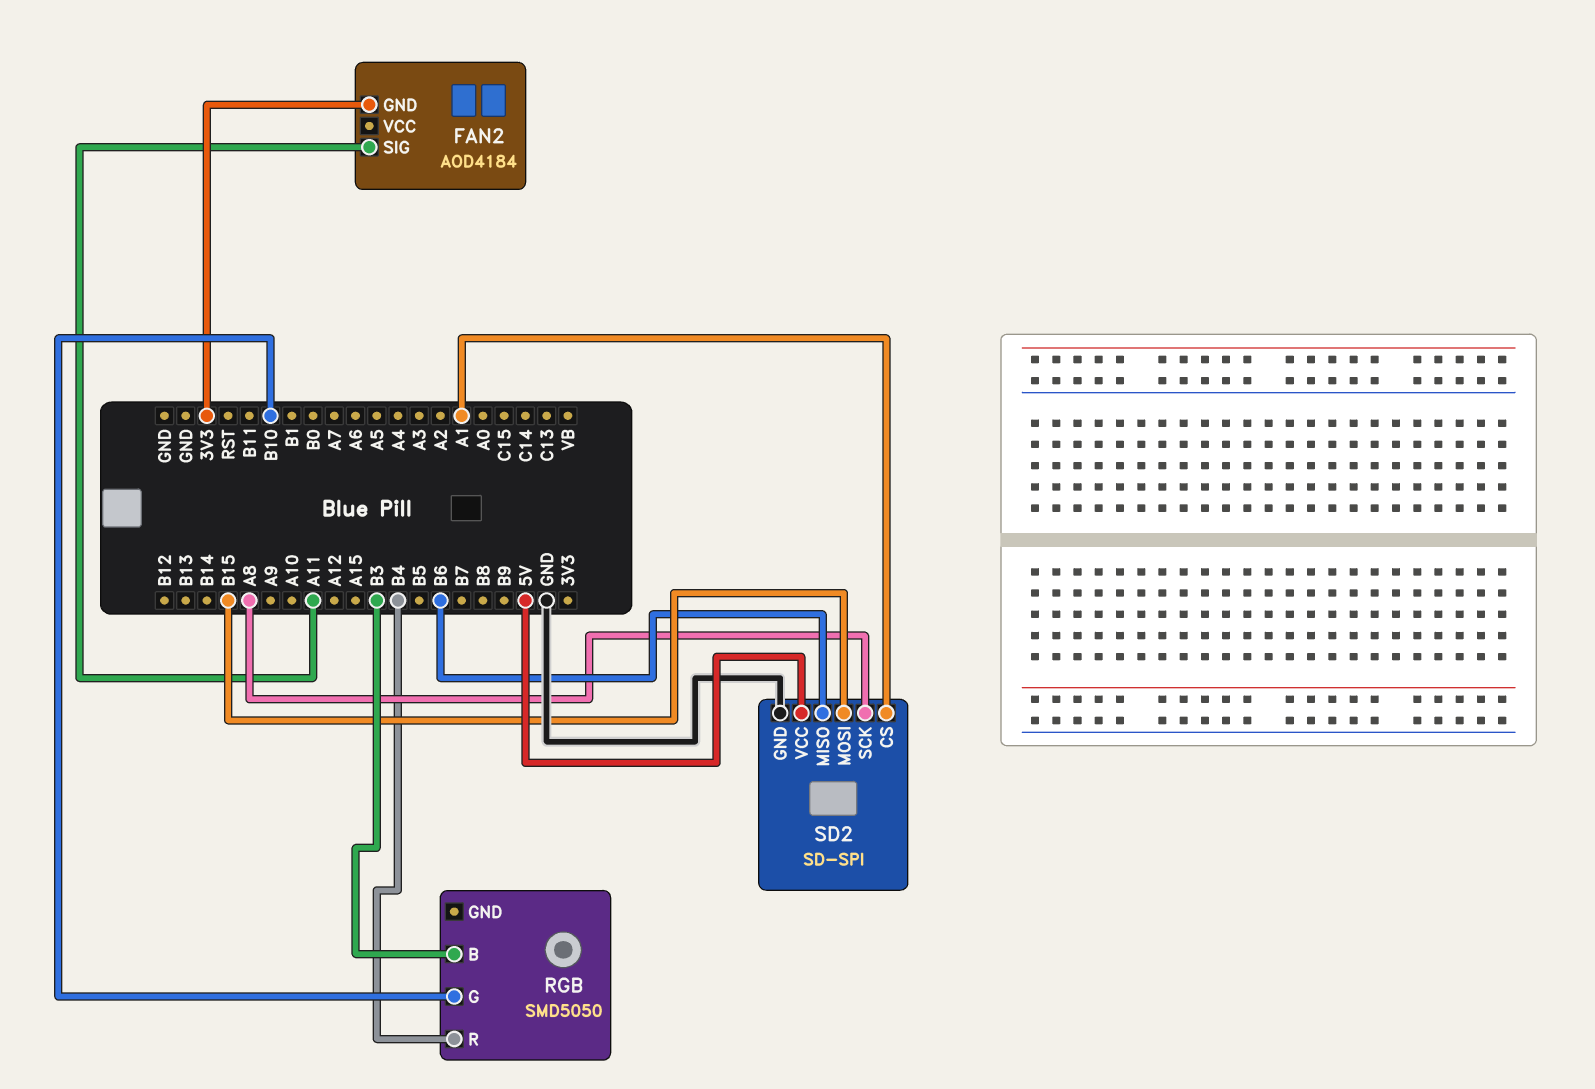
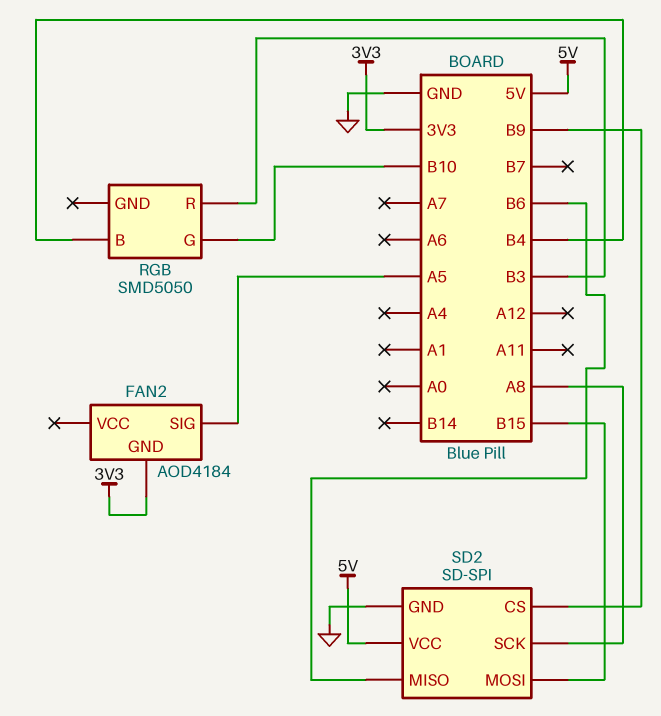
FAN2 pin SIG: A11 -> A5
RGB pin B: B3 -> B4
RGB pin R: B4 -> B3
SD2 pin CS: A1 -> B9

